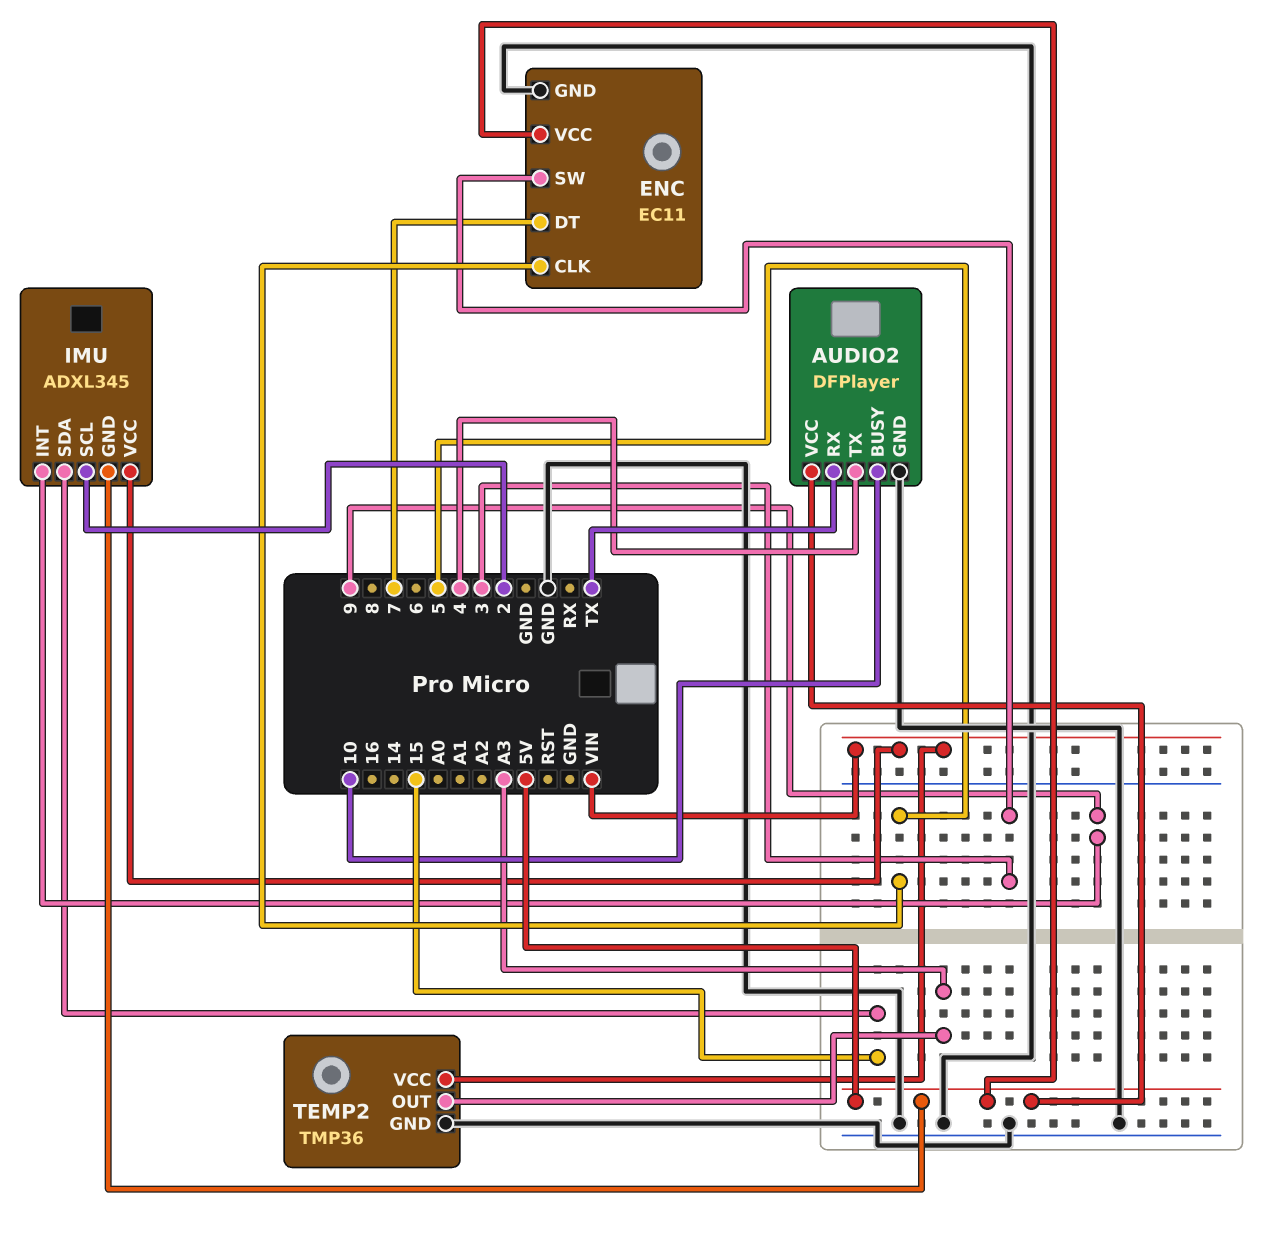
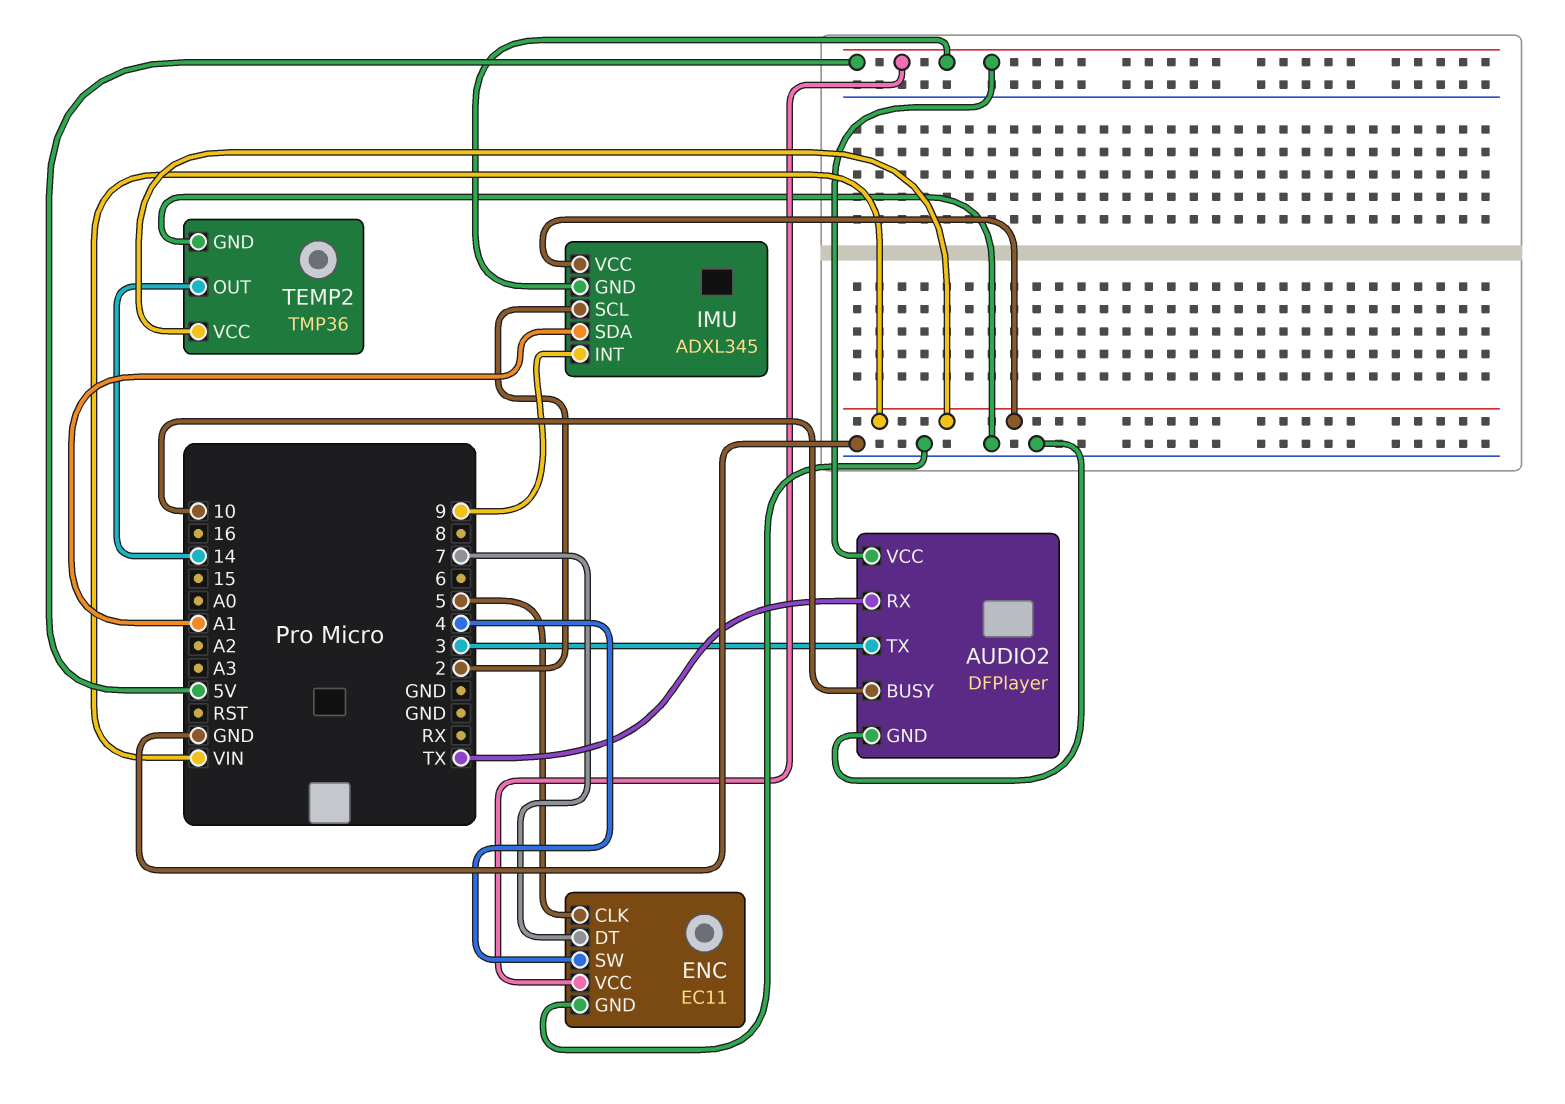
AUDIO2 pin TX: 4 -> 3
ENC pin SW: 3 -> 4
IMU pin SDA: 15 -> A1
TEMP2 pin OUT: A3 -> 14

